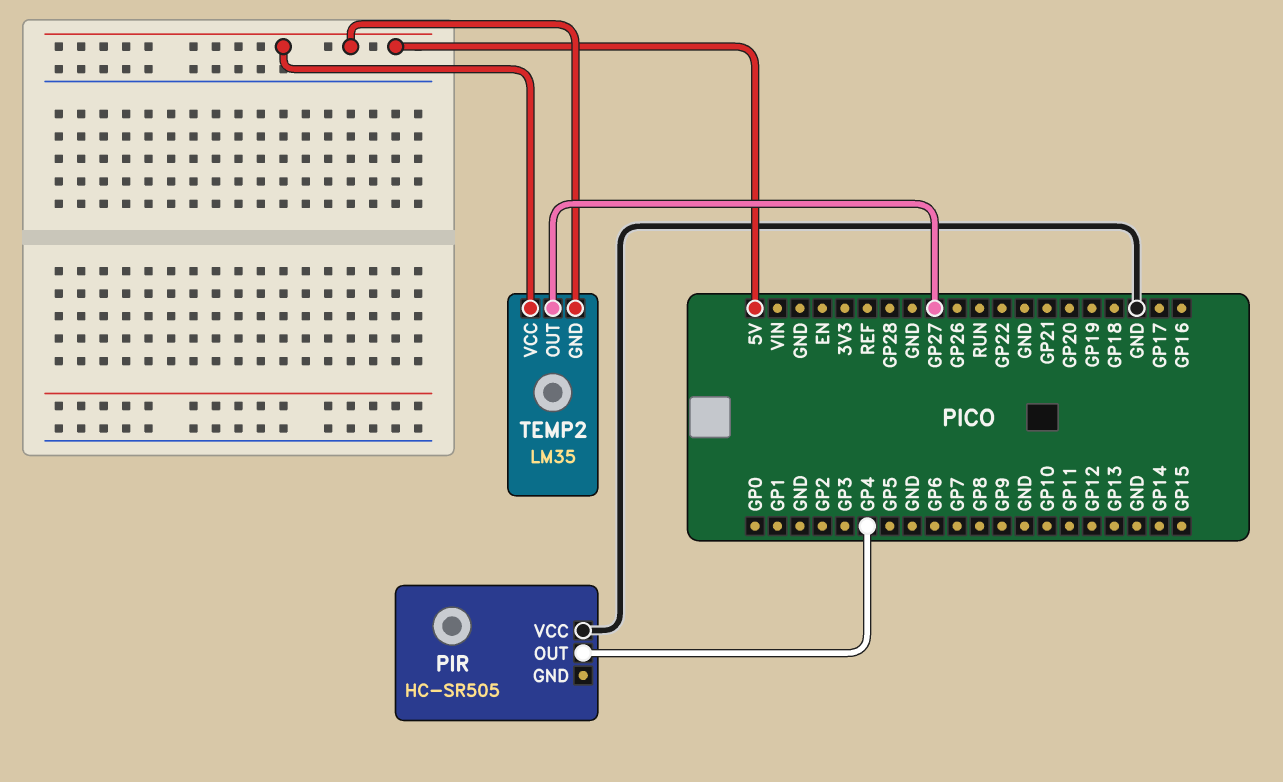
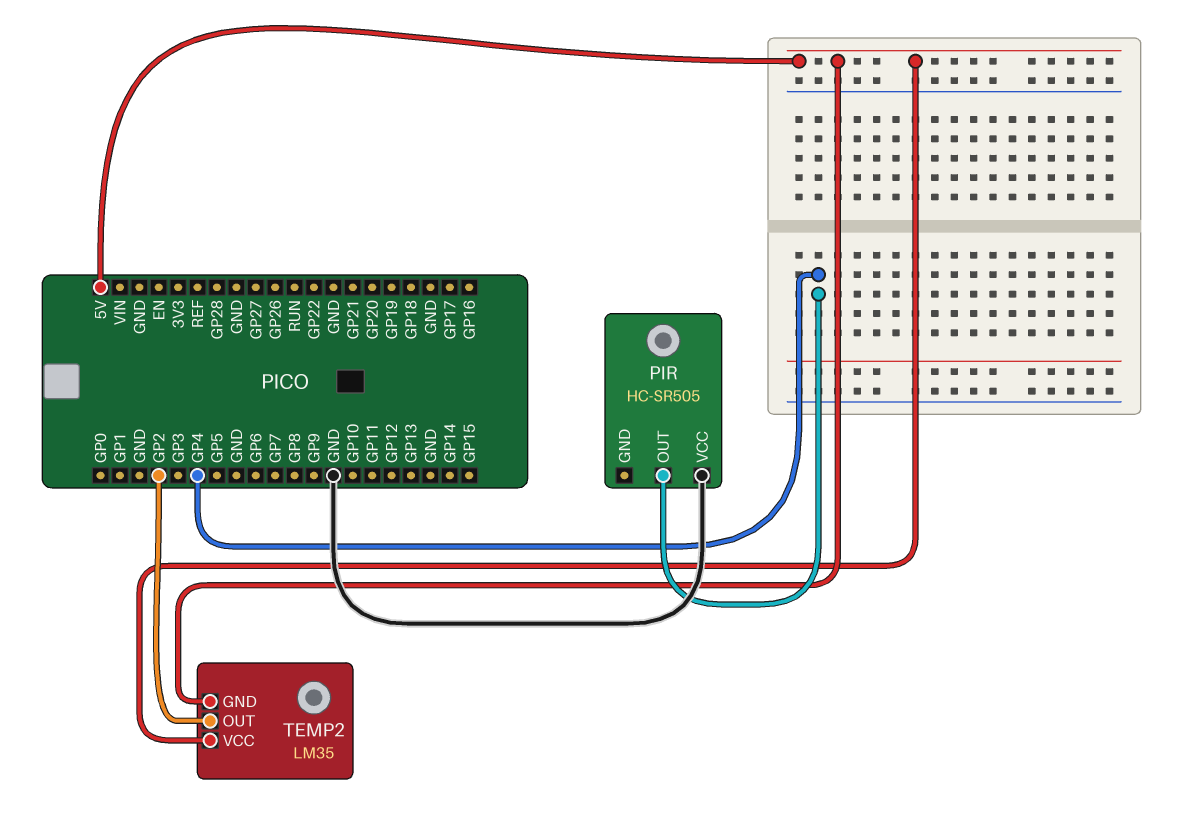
TEMP2 pin OUT: GP27 -> GP2

